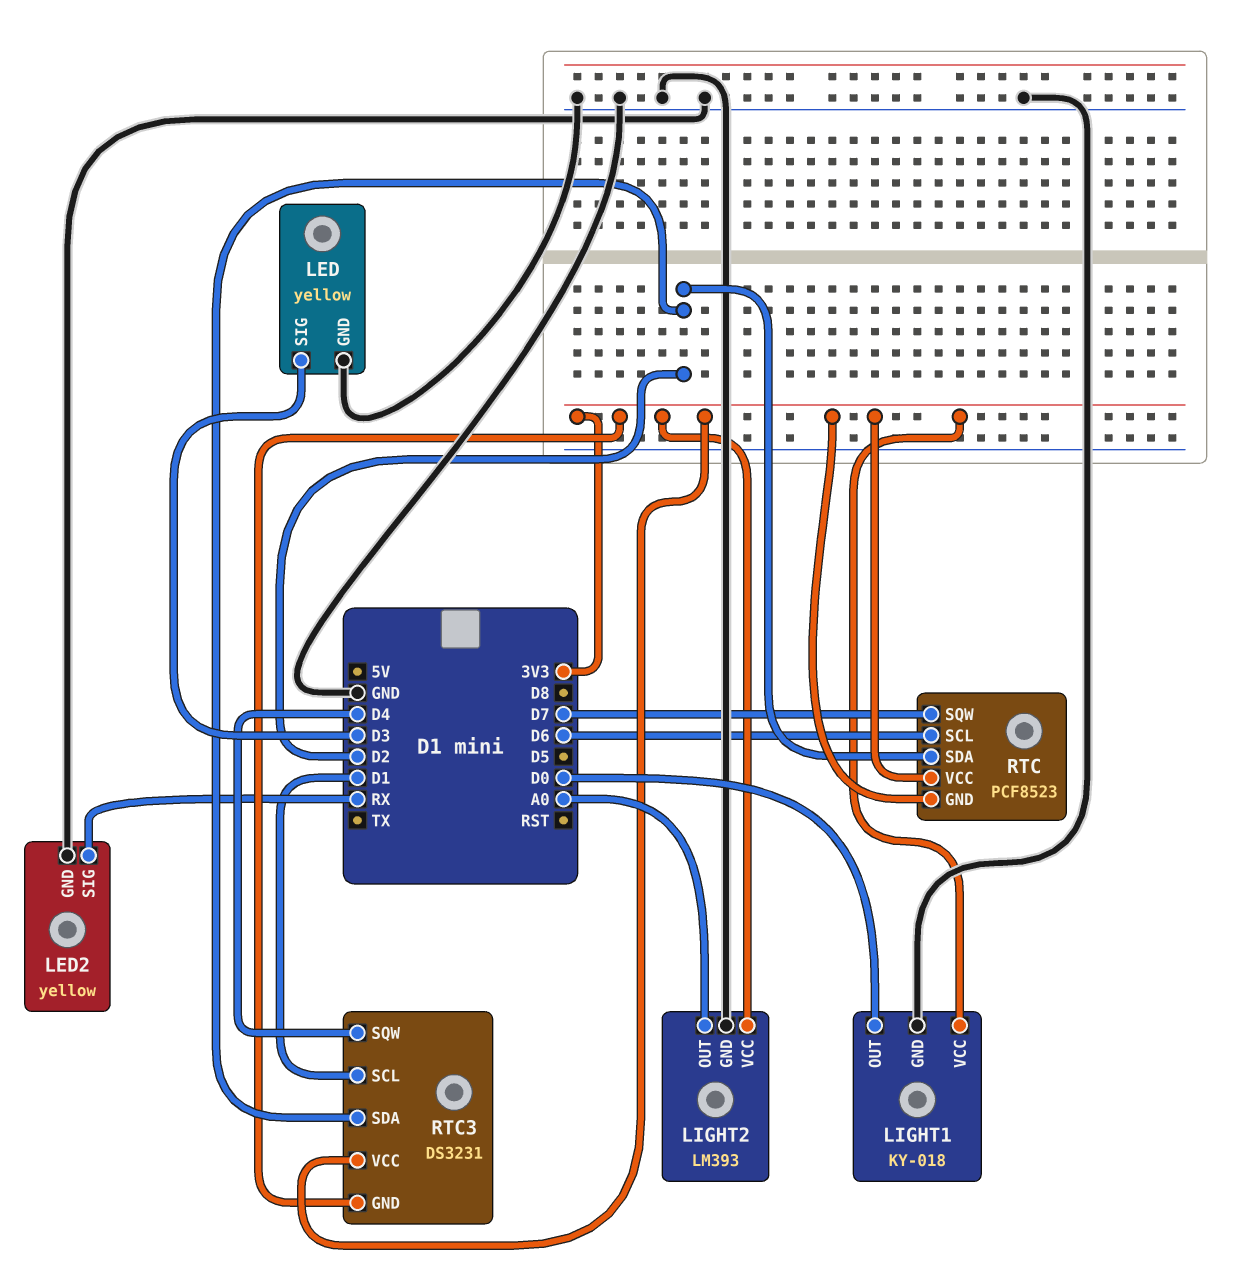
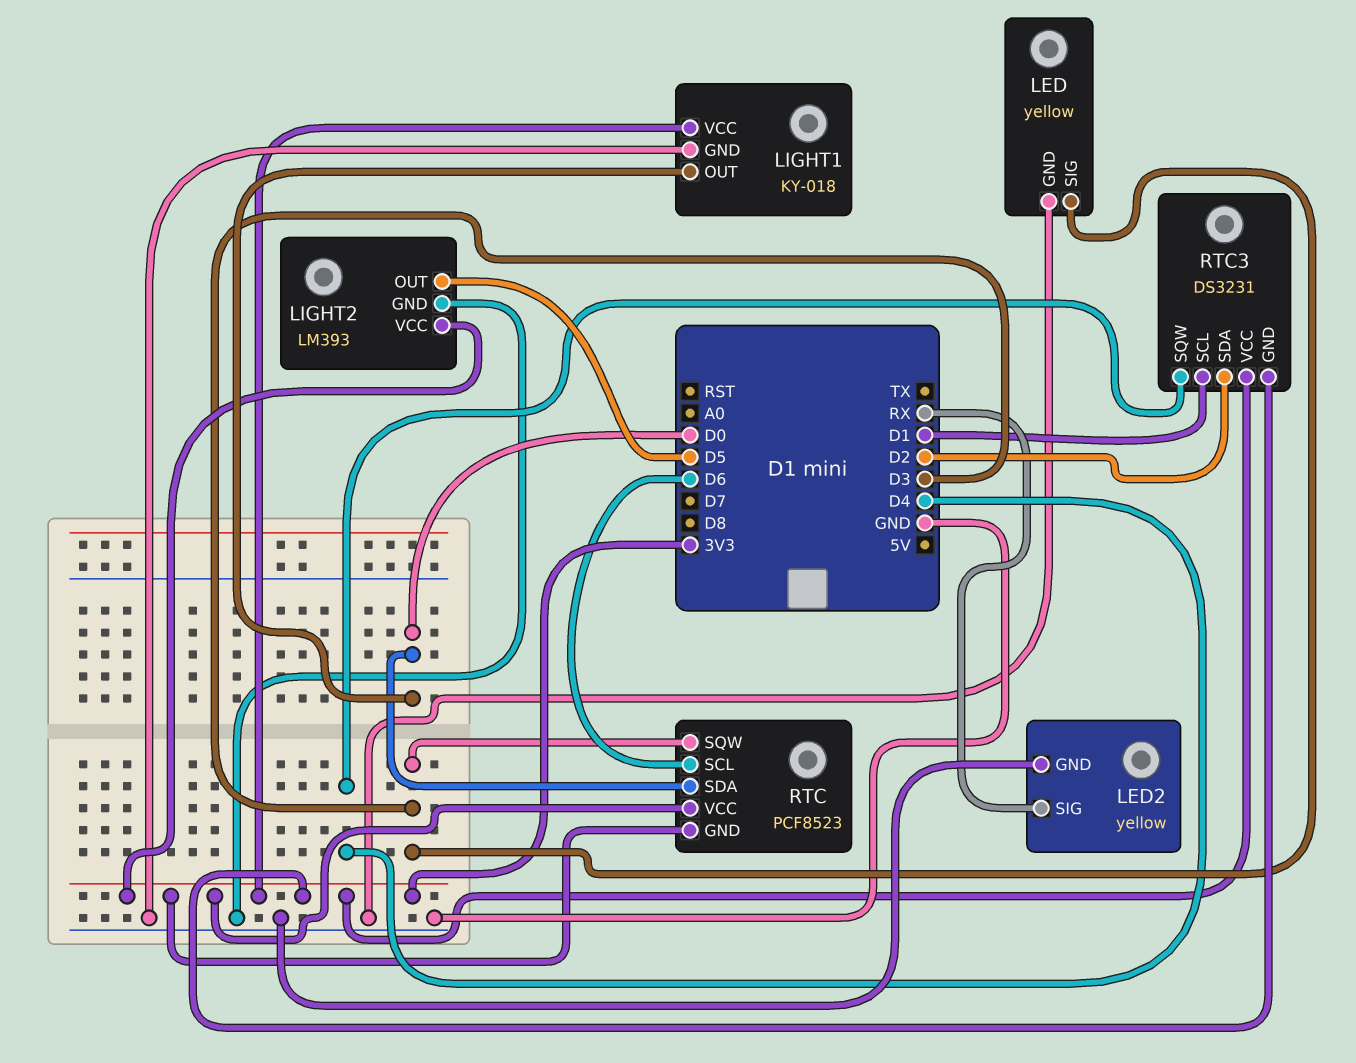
LIGHT2 pin OUT: A0 -> D5
RTC pin SDA: D2 -> D0
RTC pin SQW: D7 -> D3

